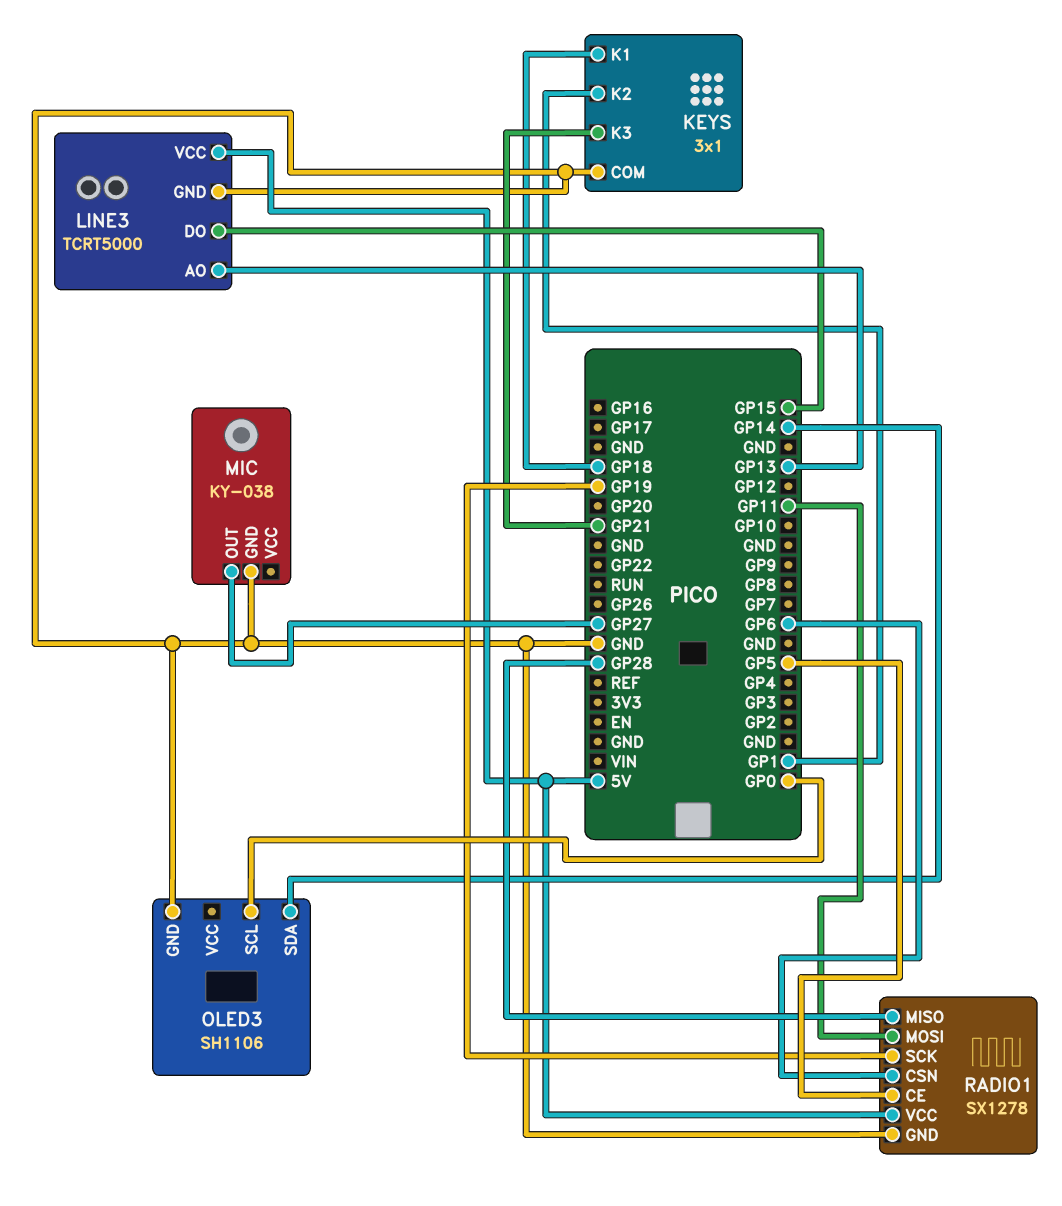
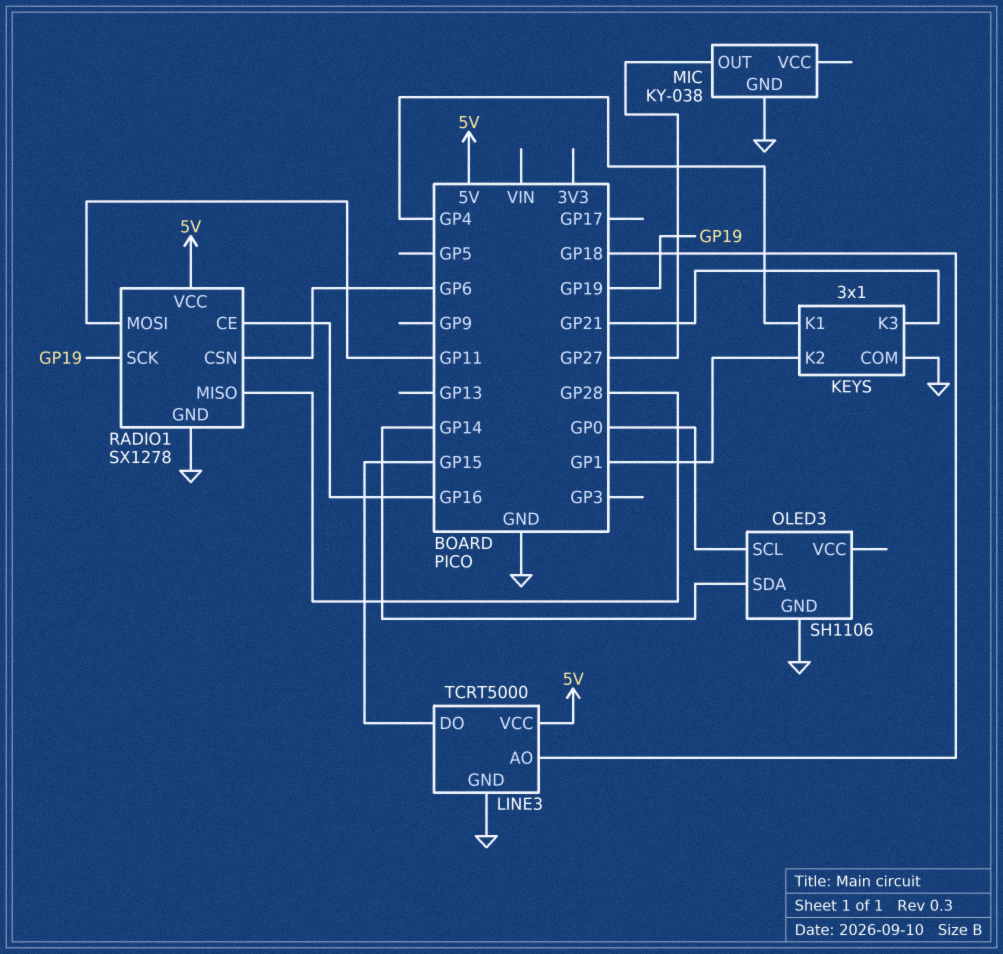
KEYS pin K1: GP18 -> GP4
LINE3 pin AO: GP13 -> GP18
RADIO1 pin CE: GP5 -> GP16

